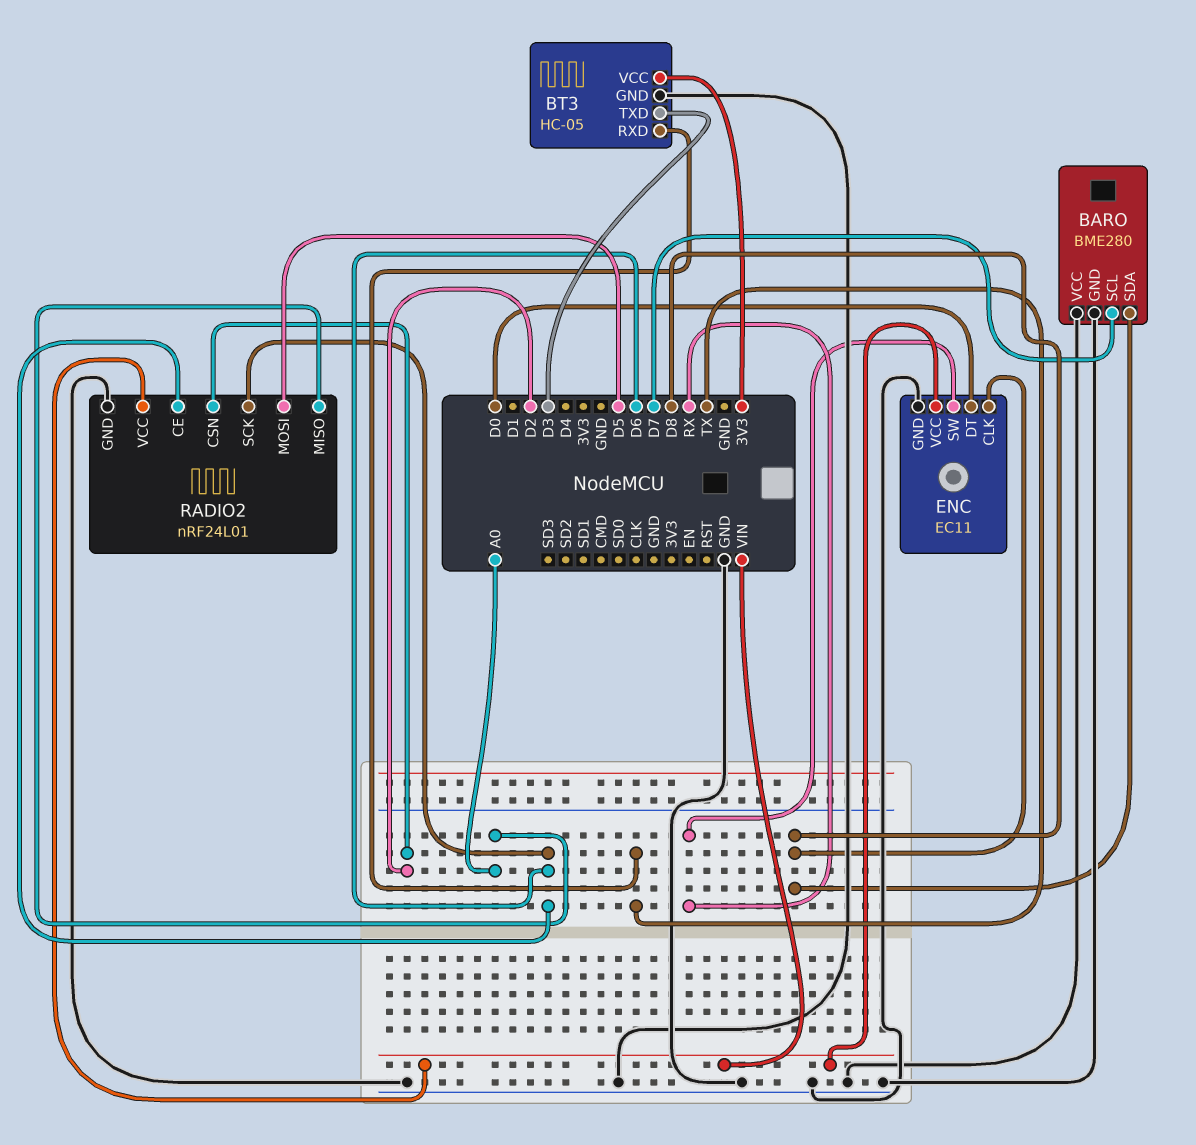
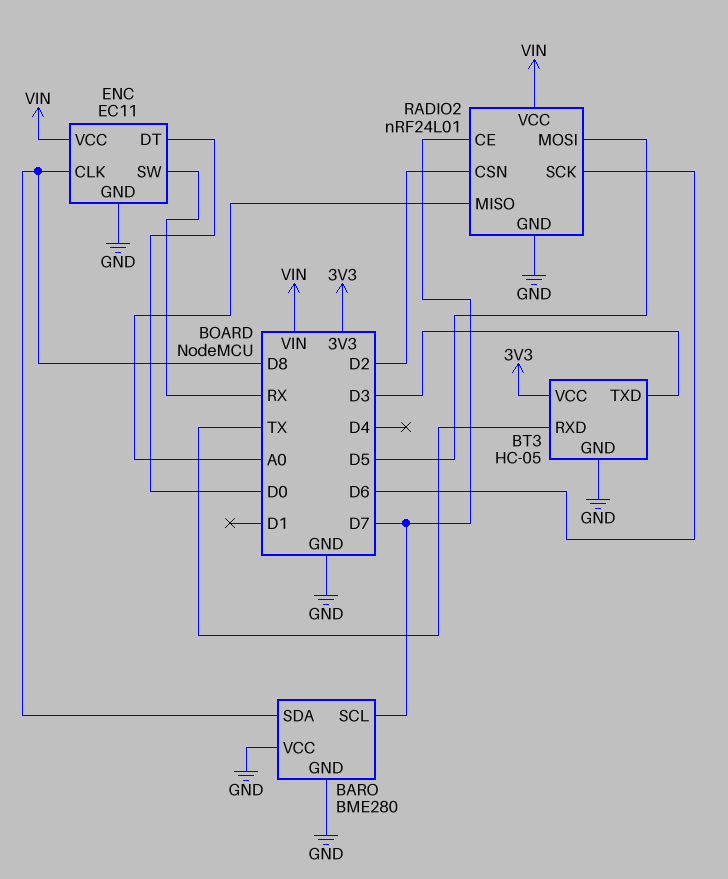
RADIO2 pin CE: D6 -> D7

